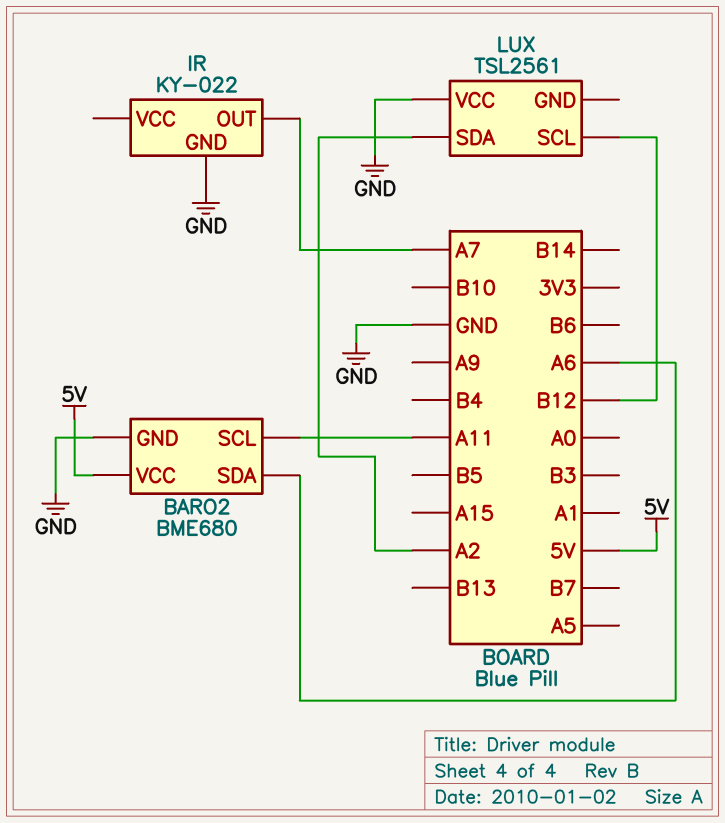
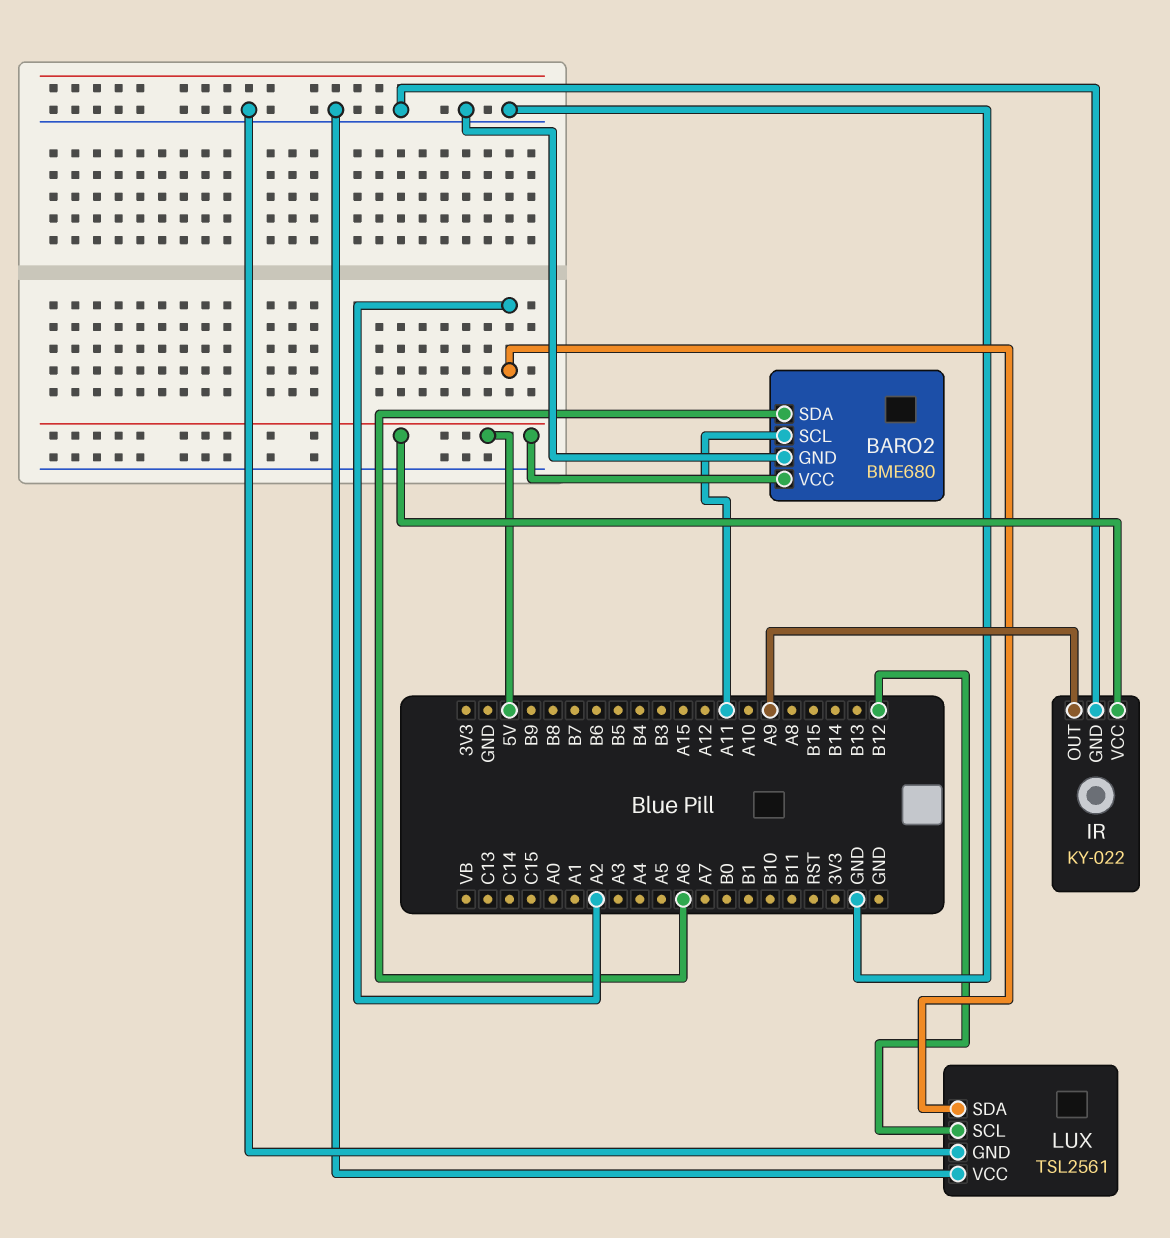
IR pin OUT: A7 -> A9
IR pin VCC: none -> 5V
LUX pin GND: none -> GND

